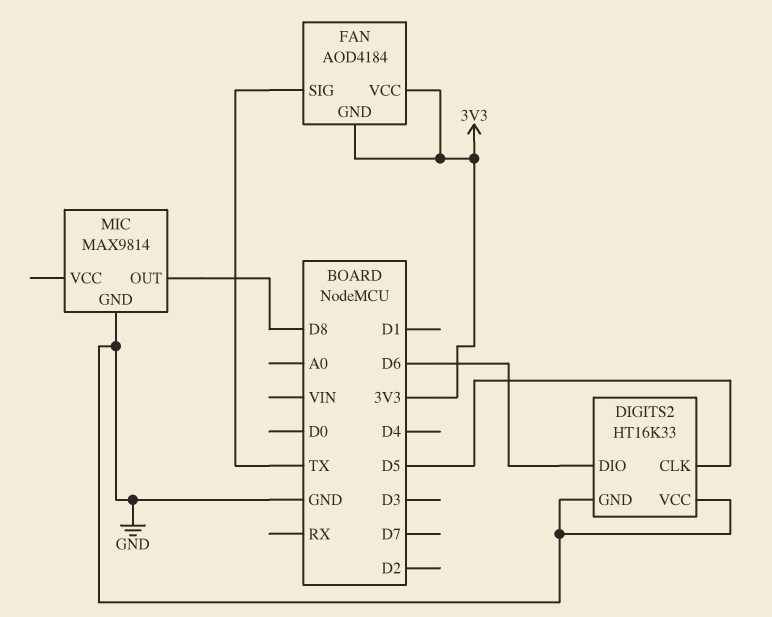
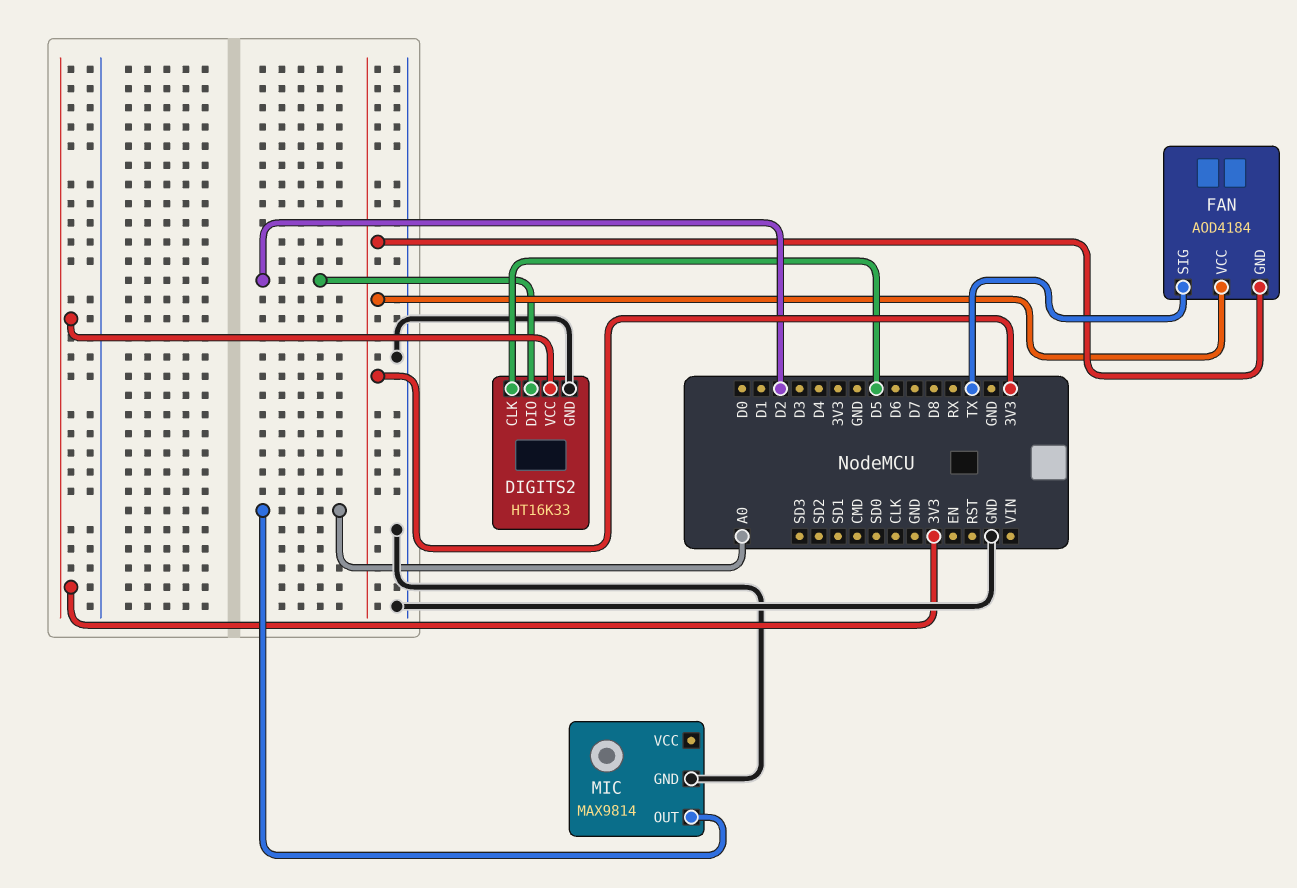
DIGITS2 pin DIO: D6 -> D2
DIGITS2 pin VCC: GND -> 3V3
MIC pin OUT: D8 -> A0

